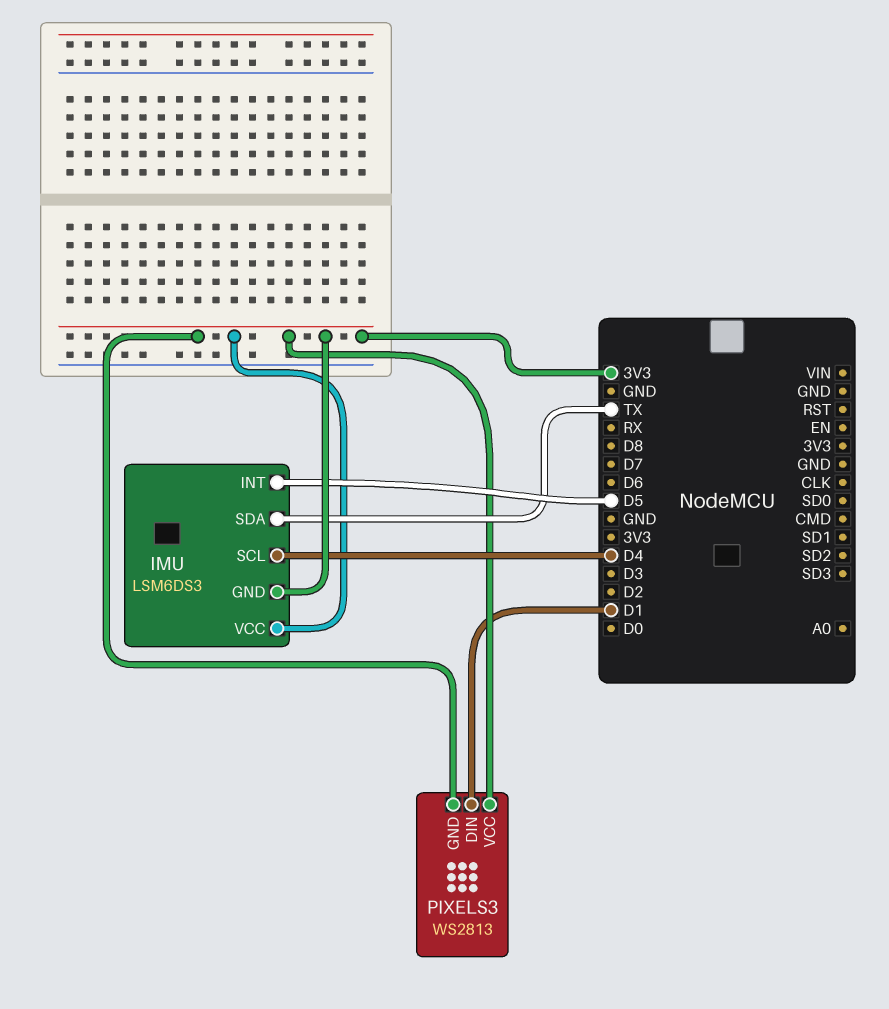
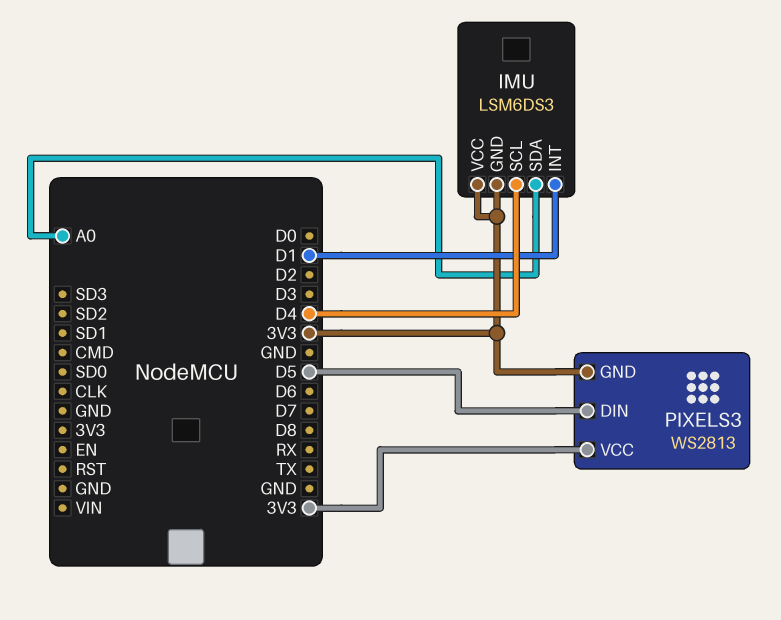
IMU pin INT: D5 -> D1
IMU pin SDA: TX -> A0
PIXELS3 pin DIN: D1 -> D5

